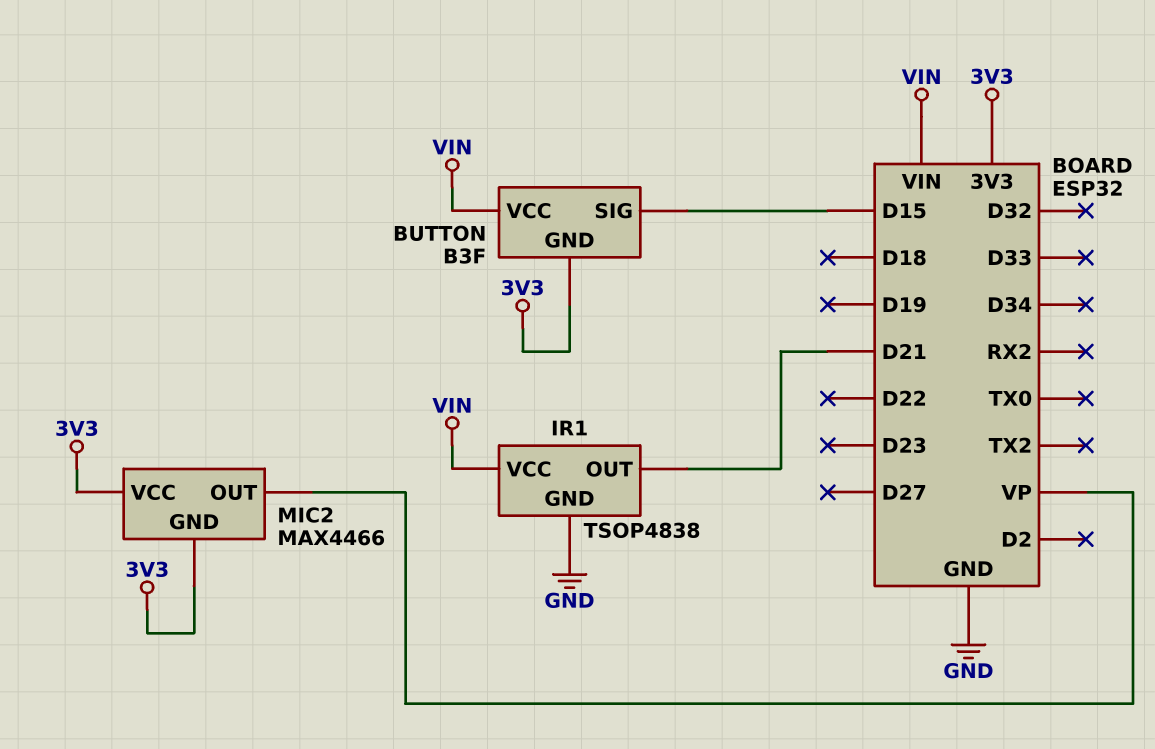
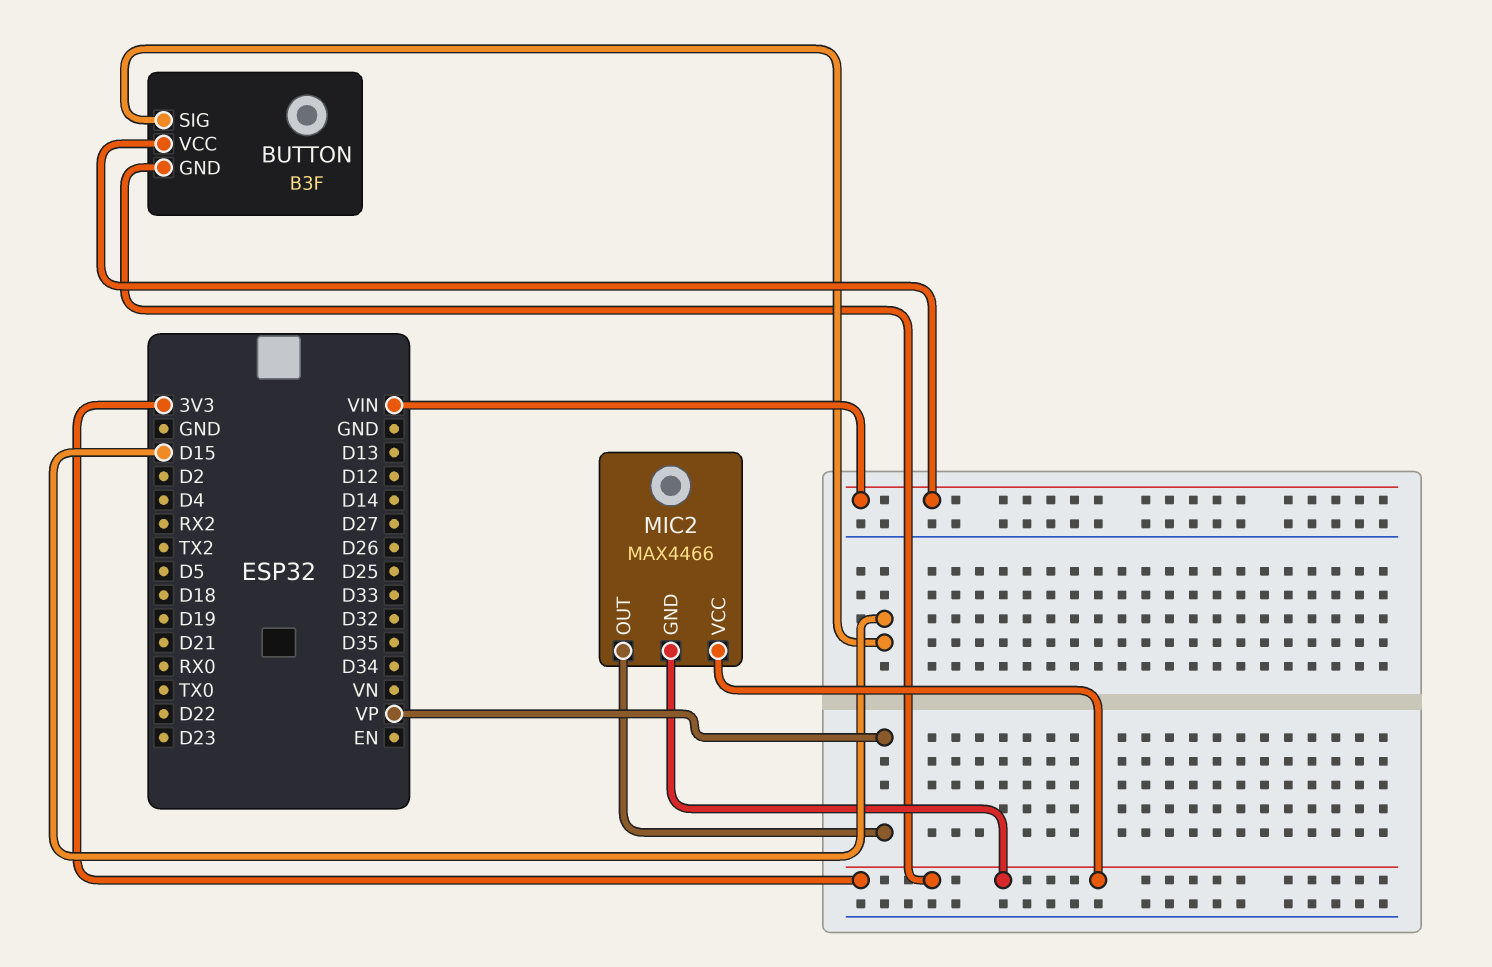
IR1: TSOP4838 -> none
IR1 pin GND: GND -> none
IR1 pin OUT: D21 -> none
IR1 pin VCC: VIN -> none

